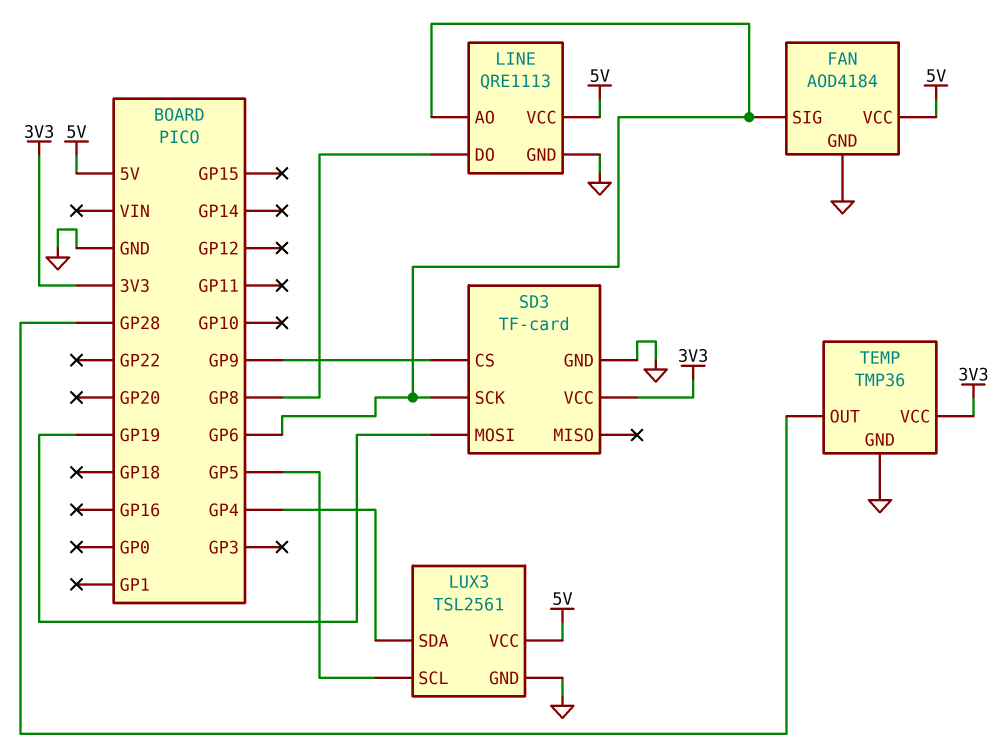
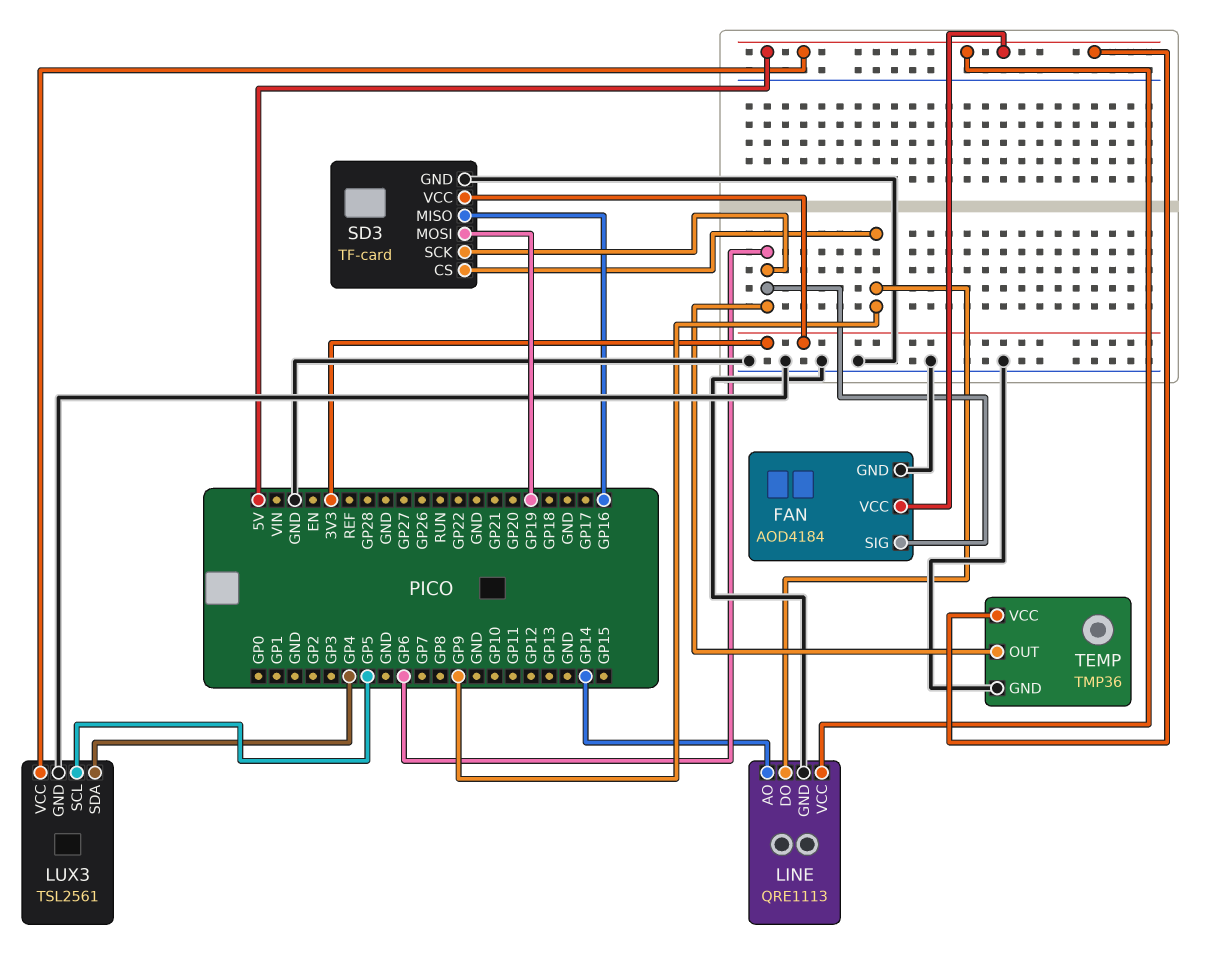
LINE pin AO: GP6 -> GP14
LINE pin DO: GP8 -> GP9
SD3 pin MISO: none -> GP16
TEMP pin OUT: GP28 -> GP6
TEMP pin VCC: 3V3 -> 5V

